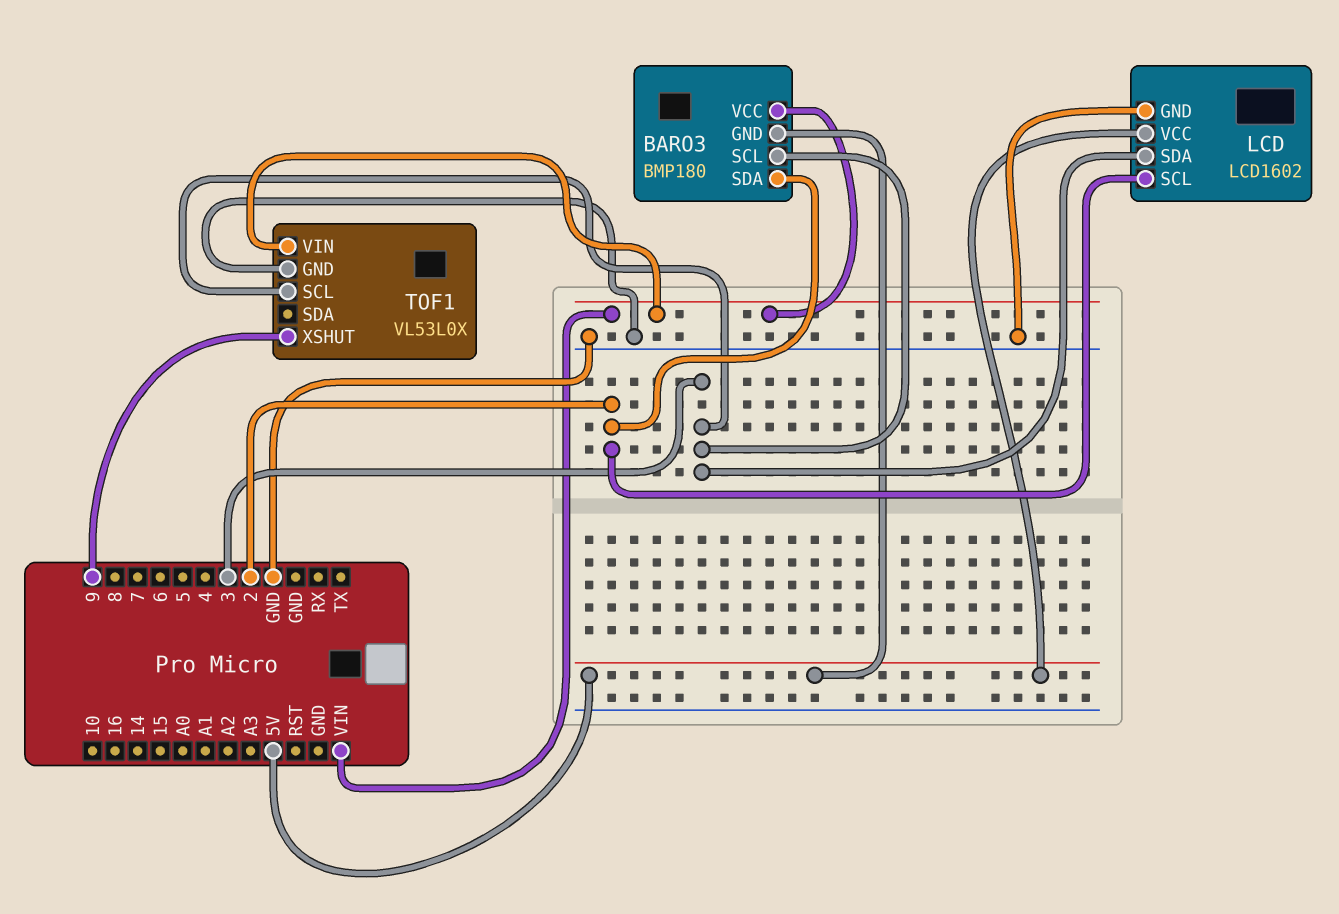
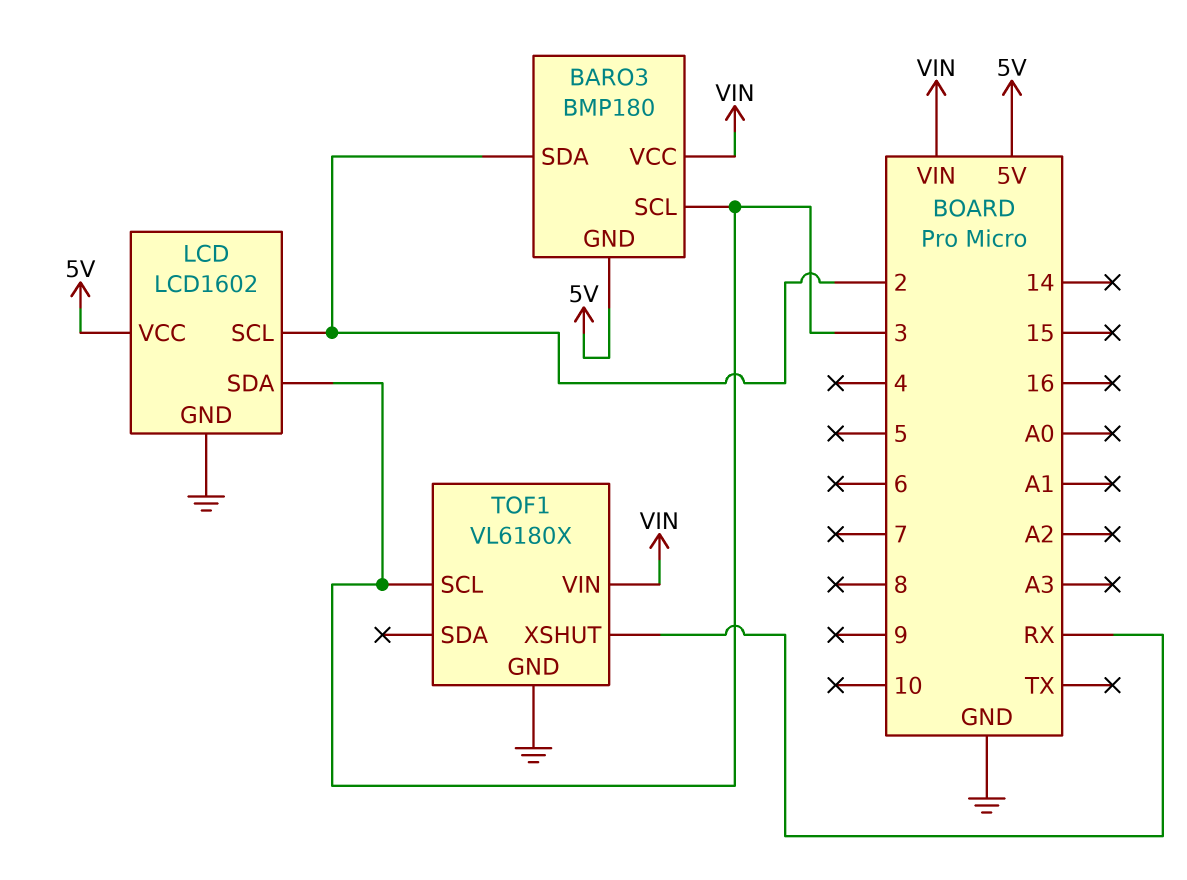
TOF1: VL53L0X -> VL6180X
TOF1 pin XSHUT: 9 -> RX

